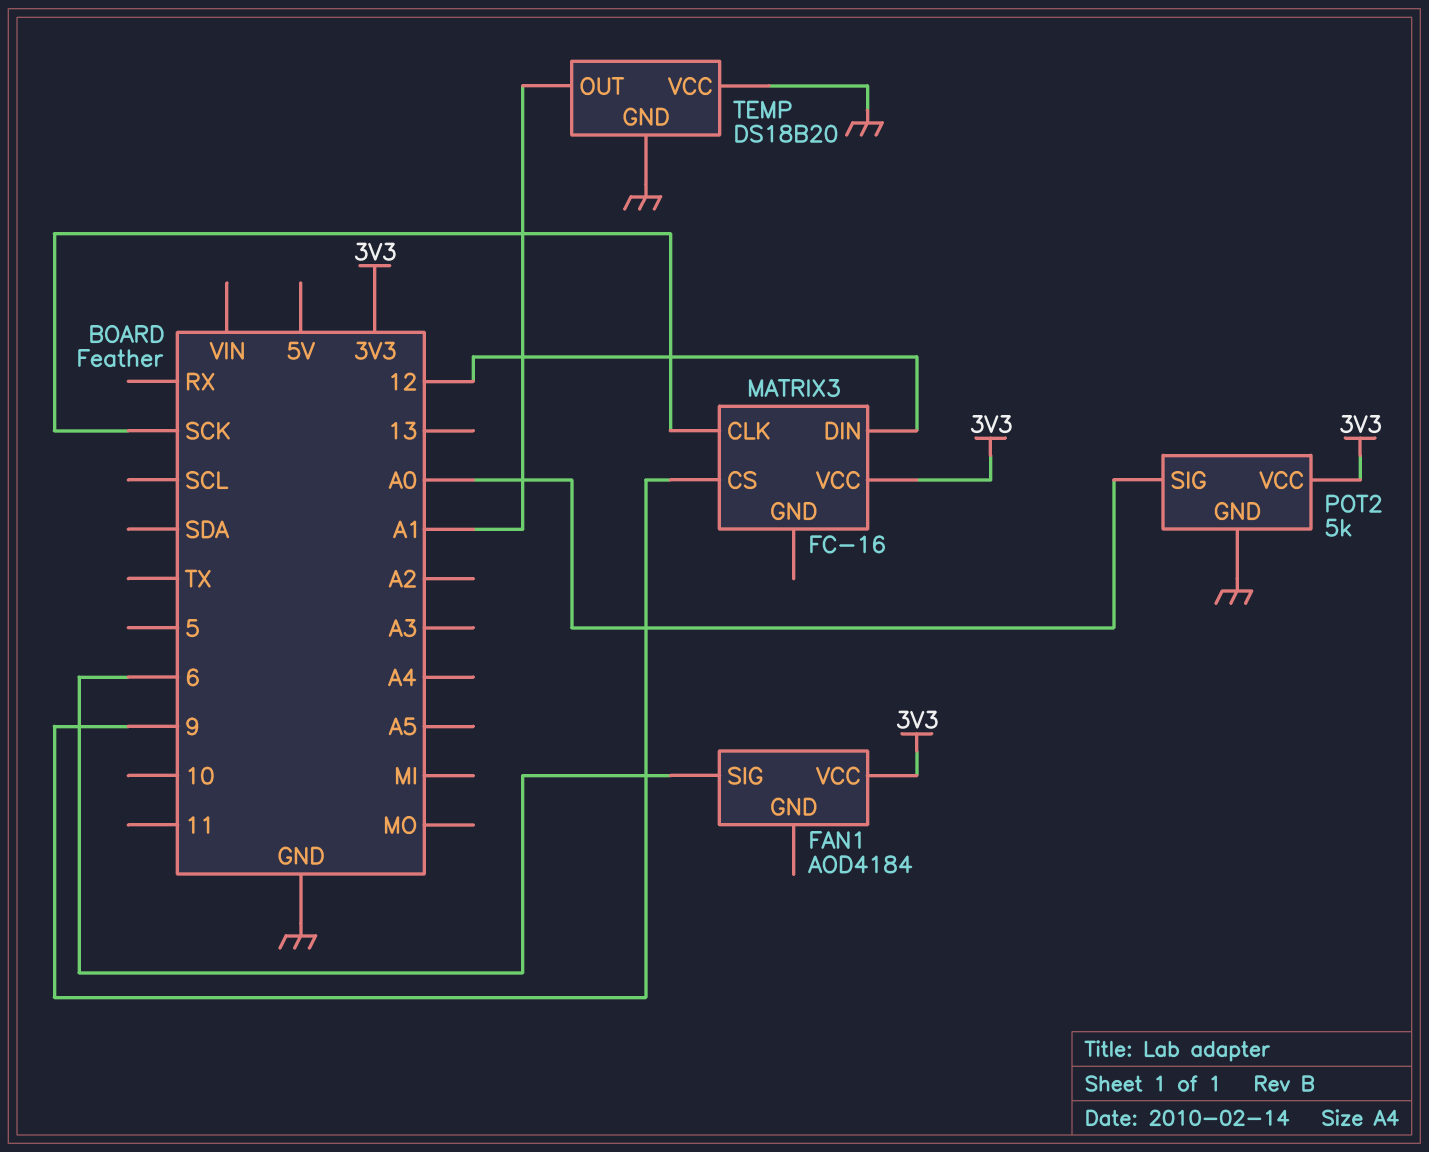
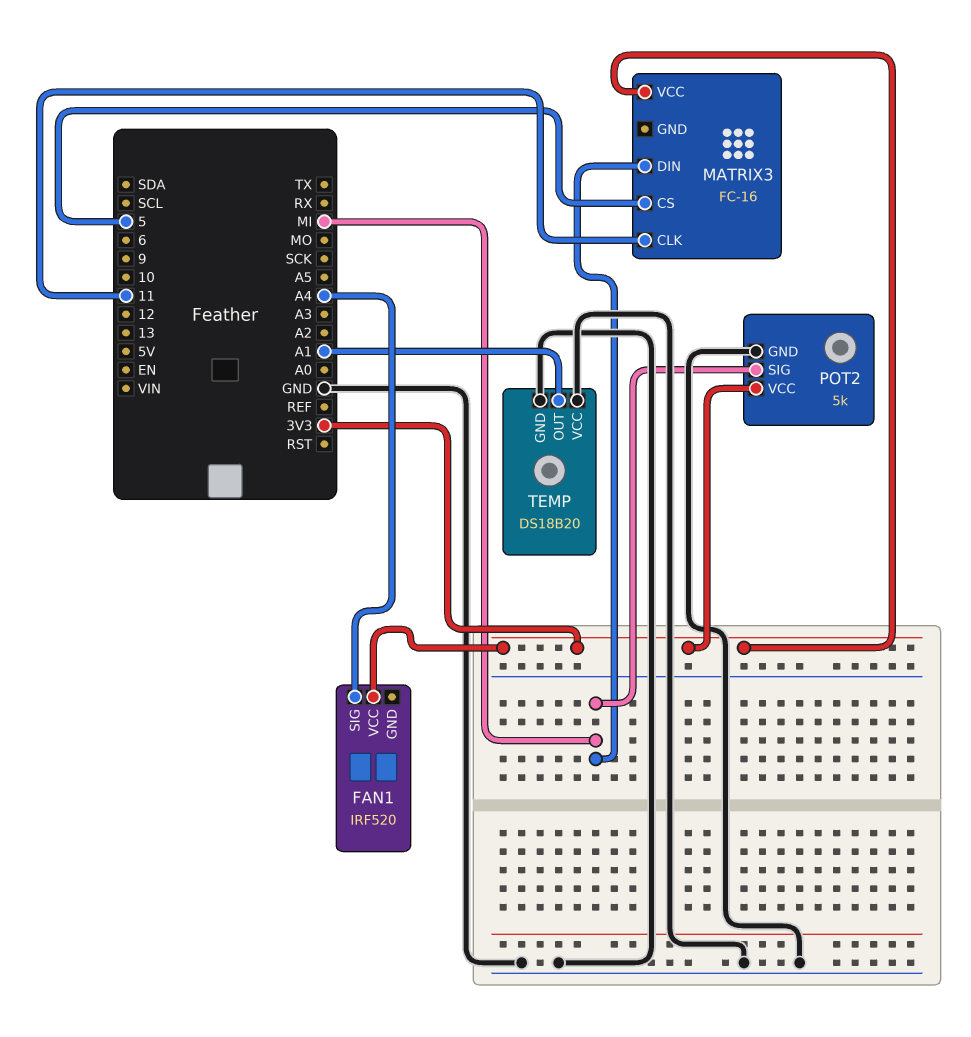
FAN1: AOD4184 -> IRF520
FAN1 pin SIG: 6 -> A4
MATRIX3 pin CLK: SCK -> 11
MATRIX3 pin CS: 9 -> 5
MATRIX3 pin DIN: 12 -> MI
POT2 pin SIG: A0 -> MI

